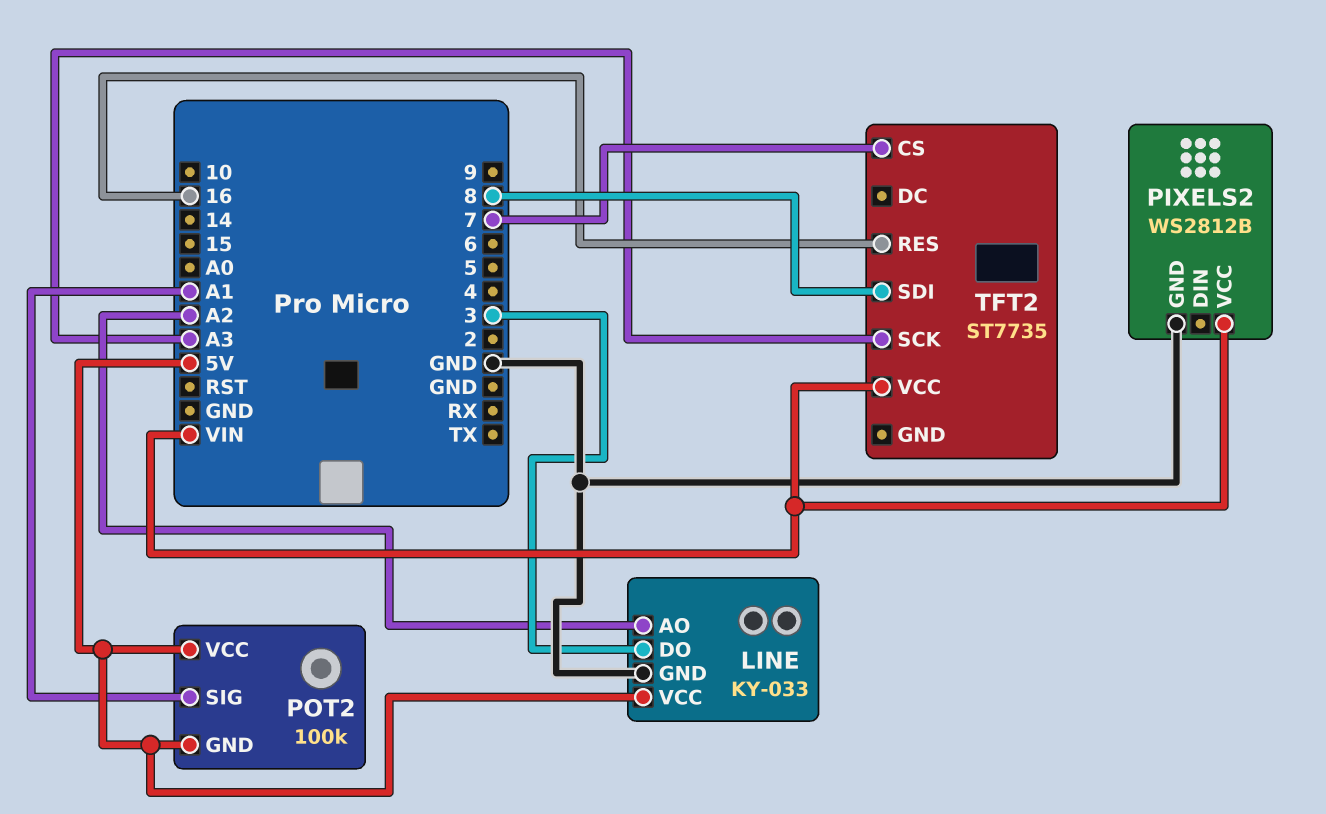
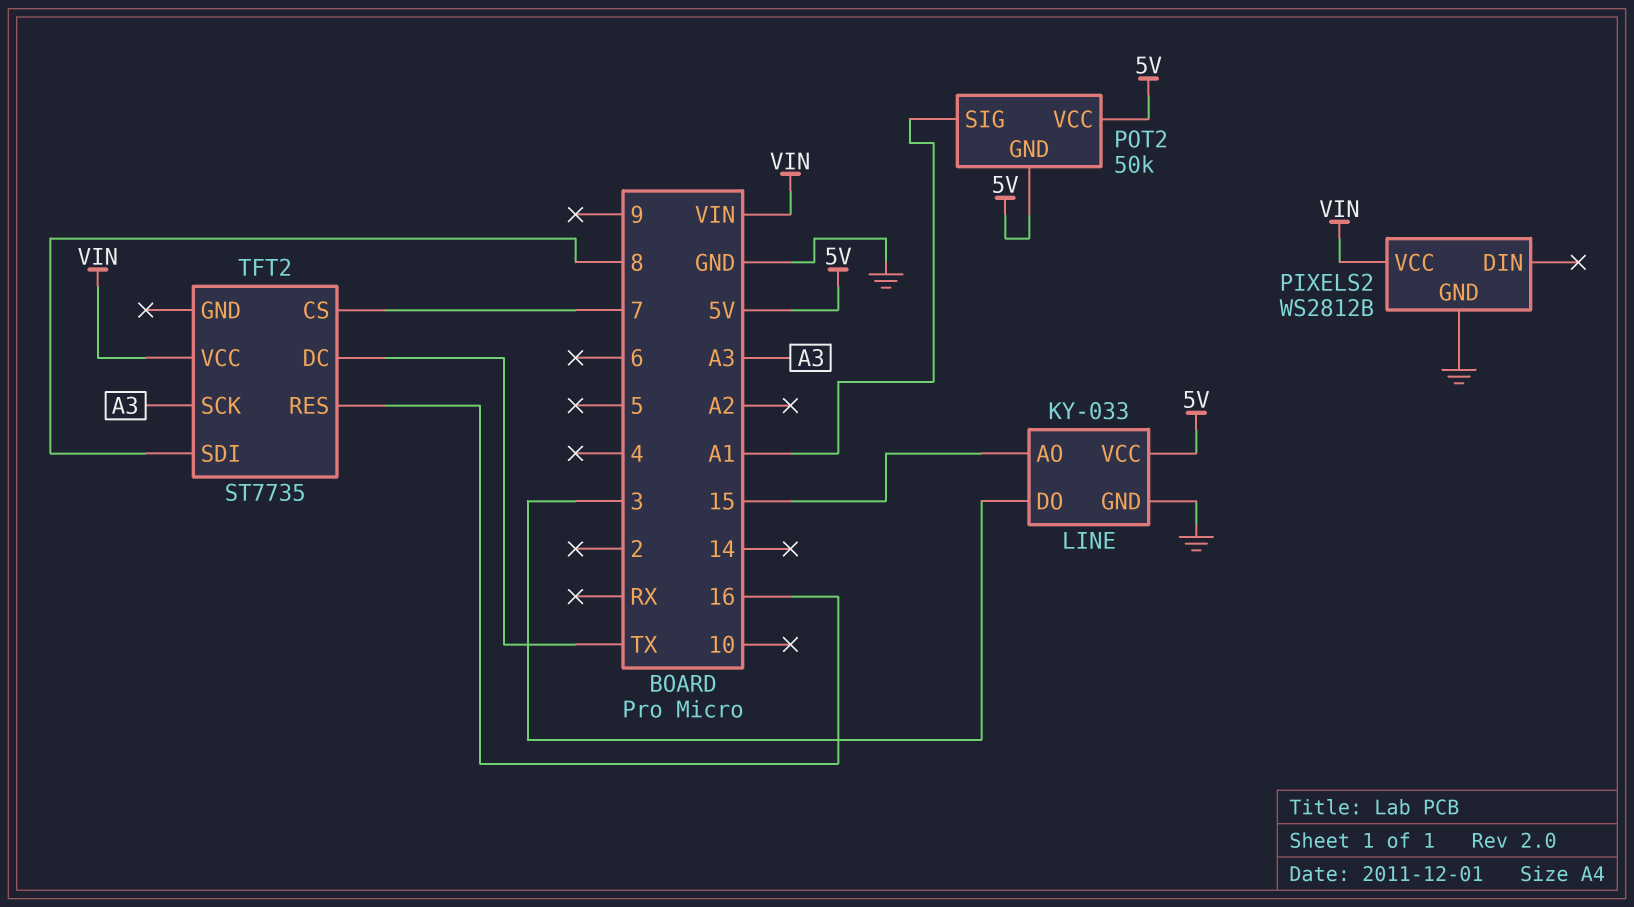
LINE pin AO: A2 -> 15
POT2: 100k -> 50k
TFT2 pin DC: none -> TX

